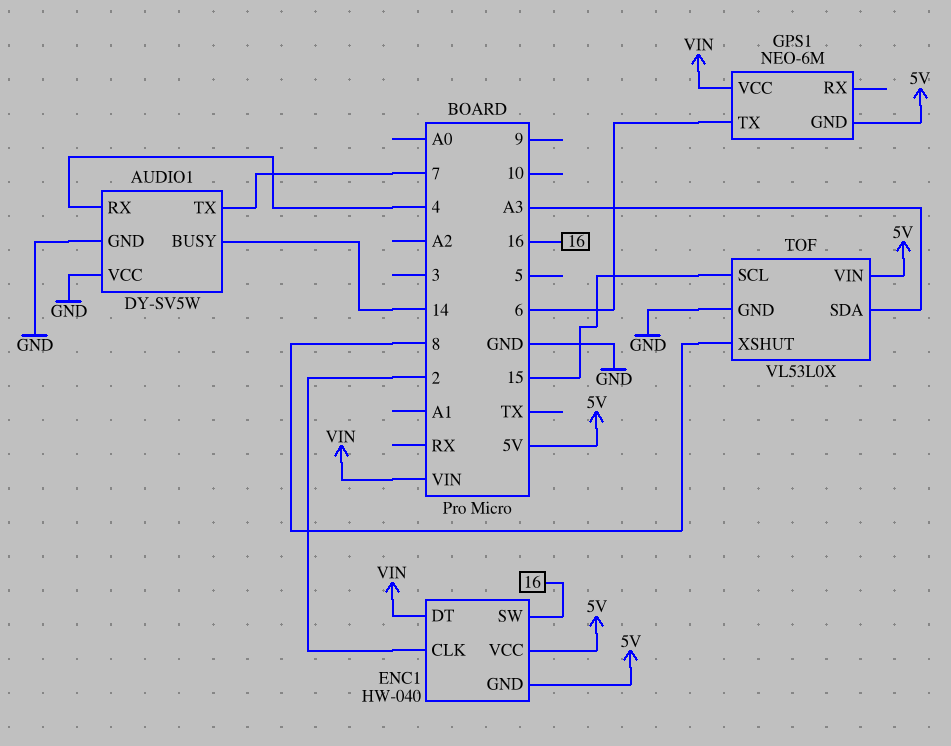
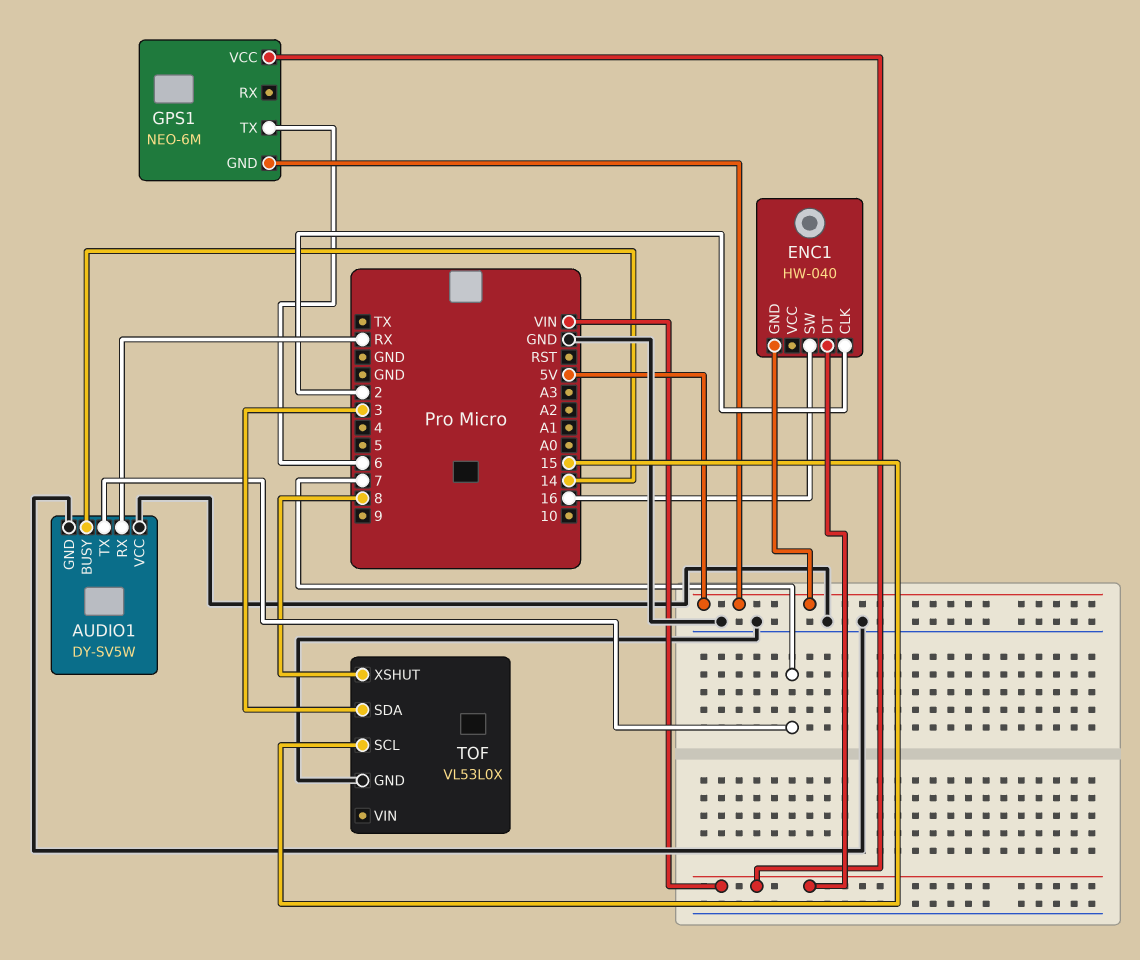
AUDIO1 pin RX: 4 -> RX
ENC1 pin VCC: 5V -> none
TOF pin SDA: A3 -> 3
TOF pin VIN: 5V -> none

